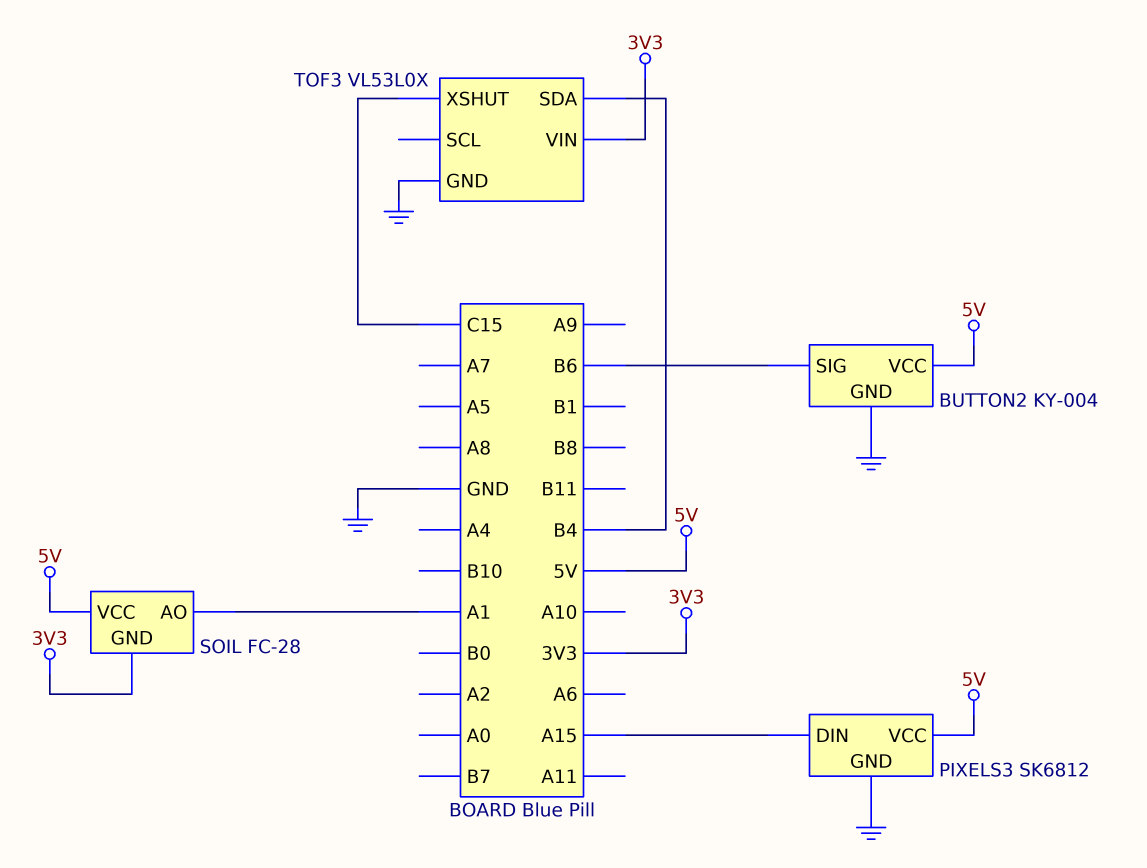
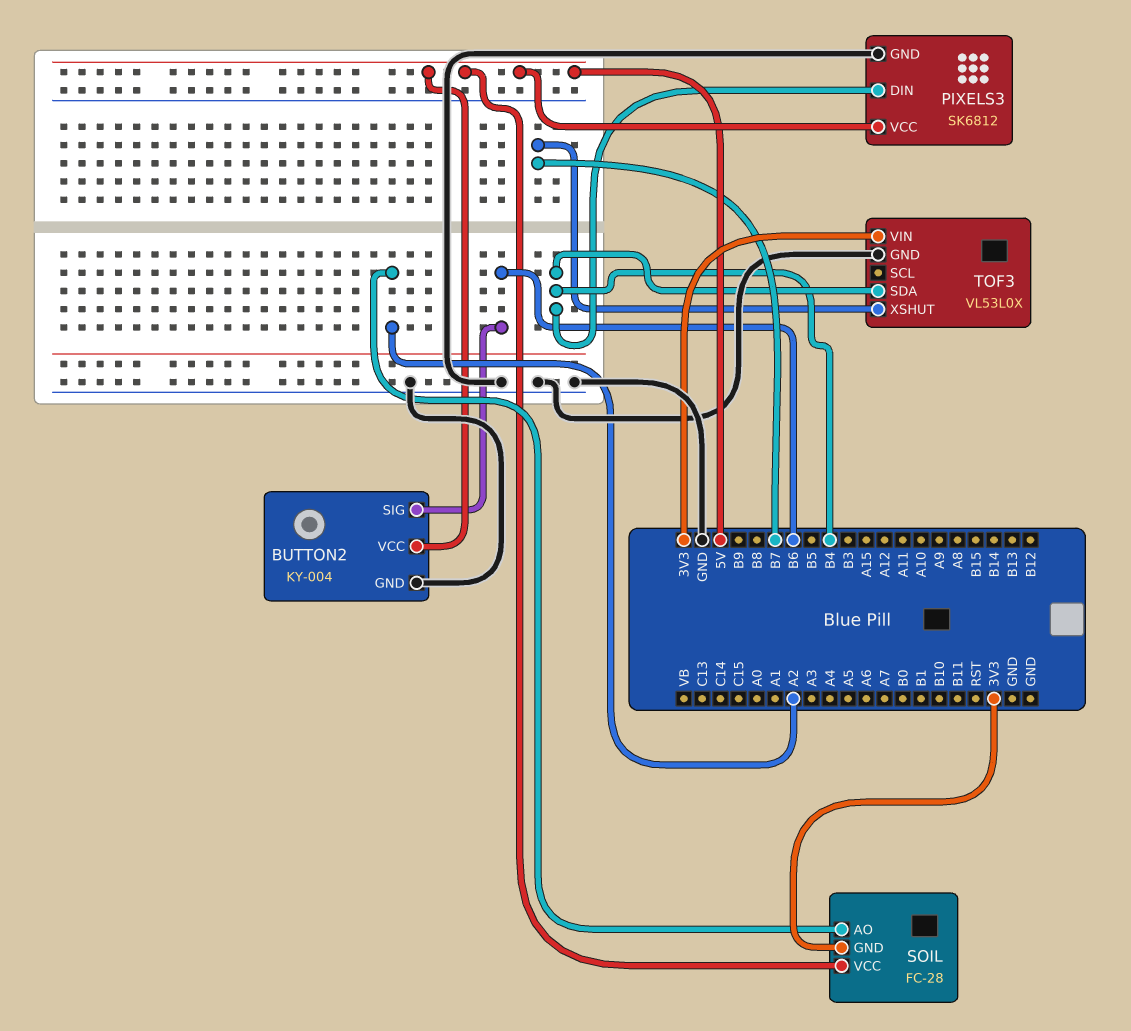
PIXELS3 pin DIN: A15 -> B4
SOIL pin AO: A1 -> A2
TOF3 pin XSHUT: C15 -> B7

